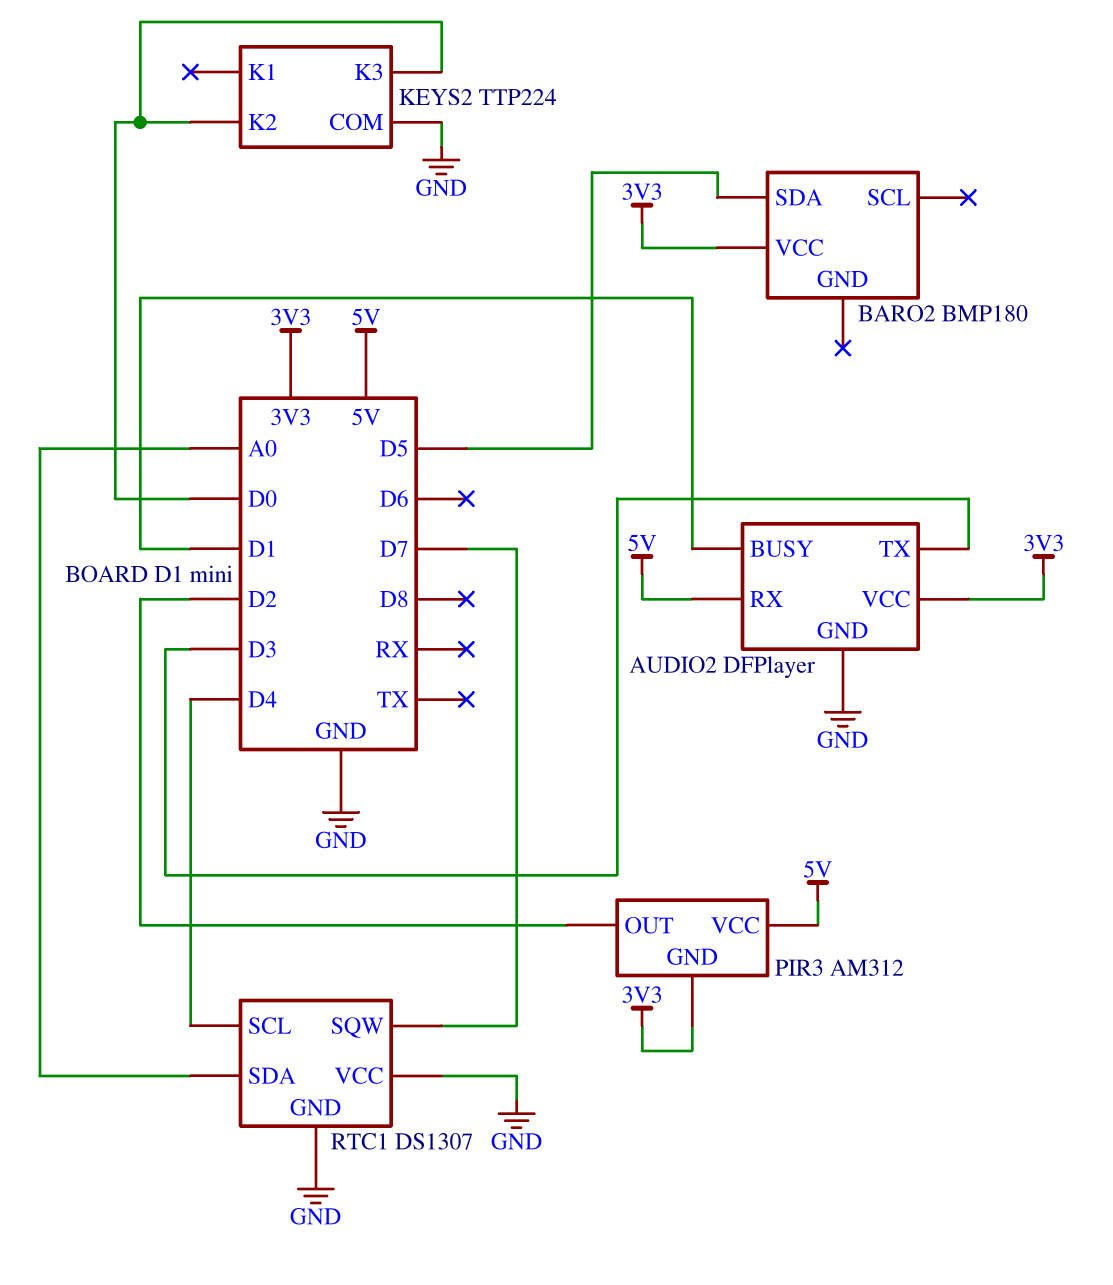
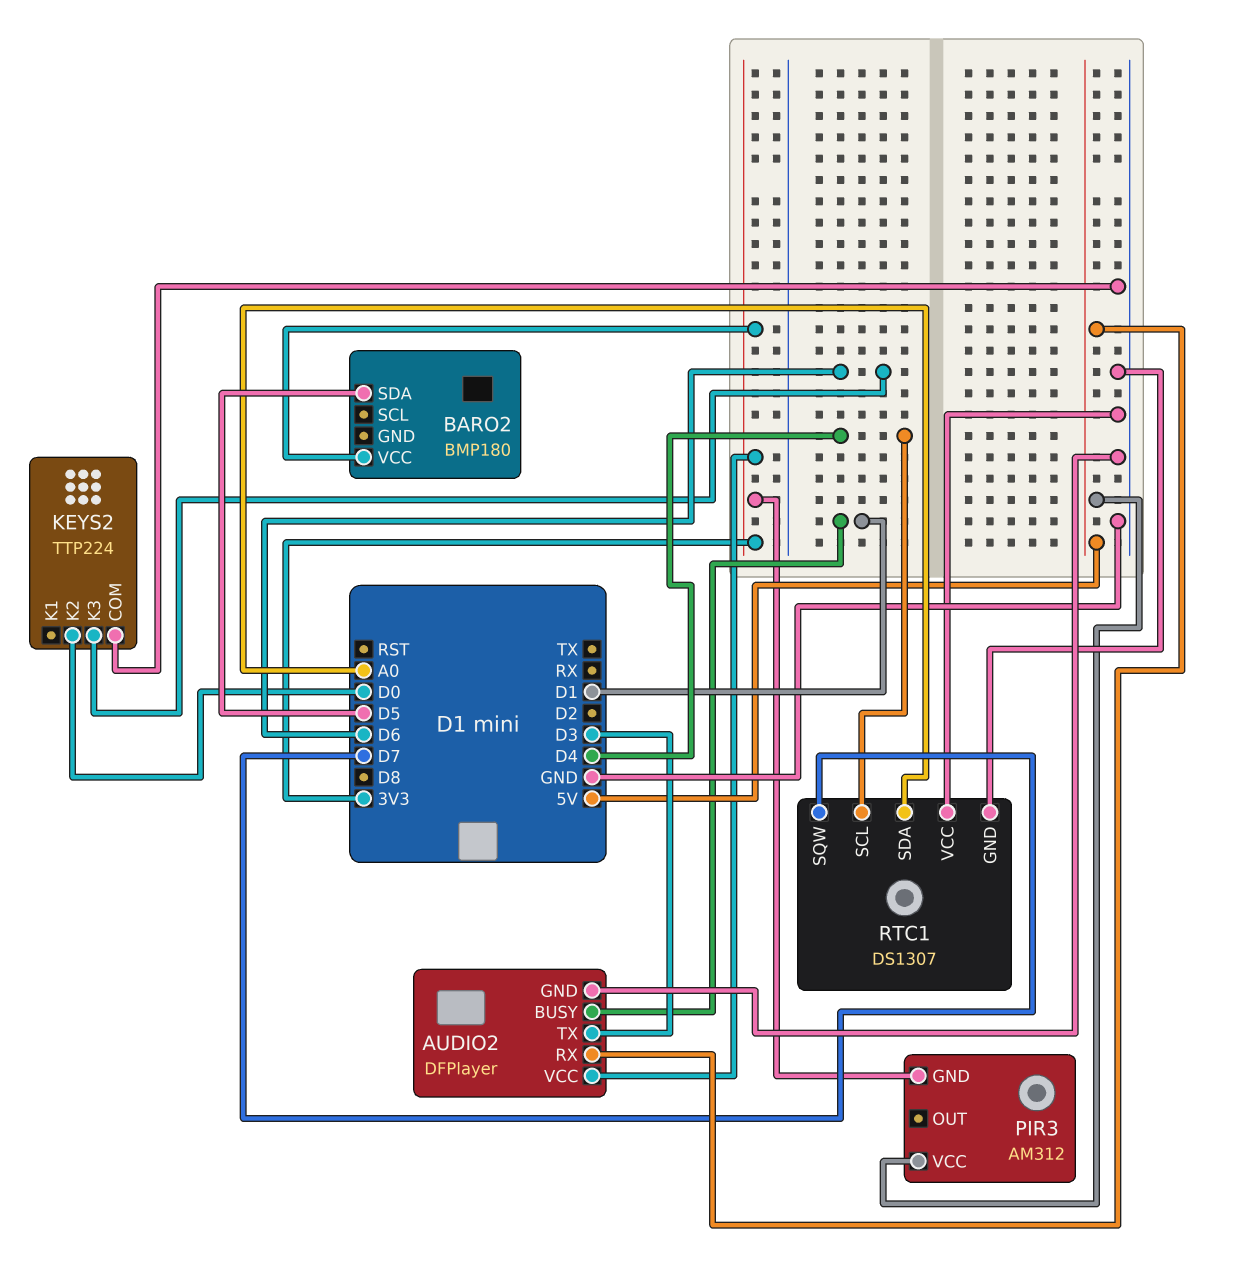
KEYS2 pin K3: D0 -> D6
PIR3 pin OUT: D2 -> none

